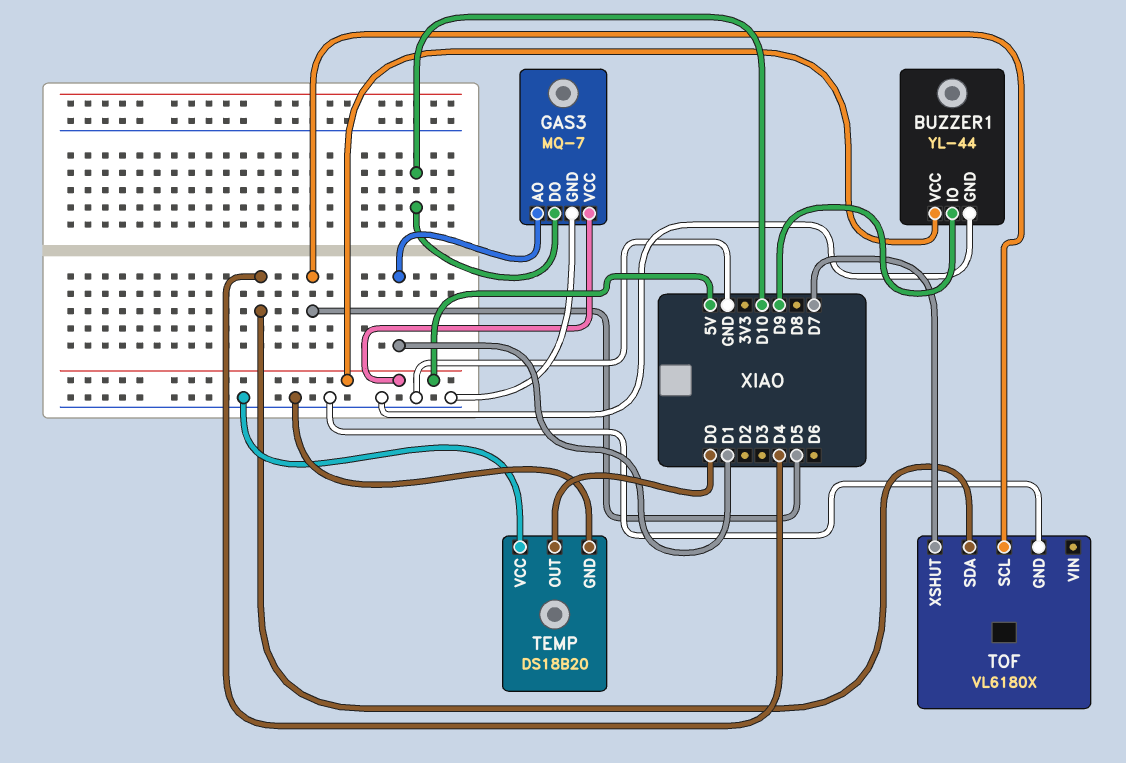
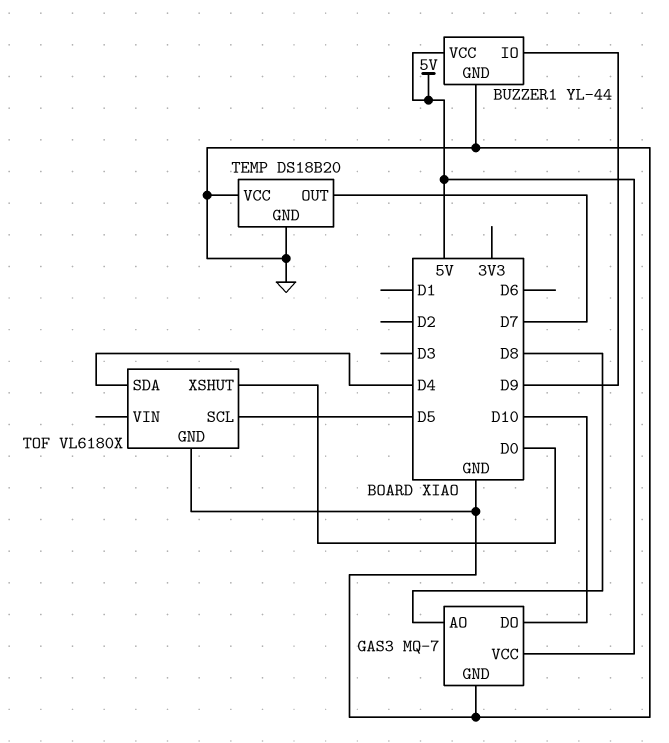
GAS3 pin AO: D1 -> D8
TEMP pin OUT: D0 -> D7
TOF pin XSHUT: D7 -> D0

